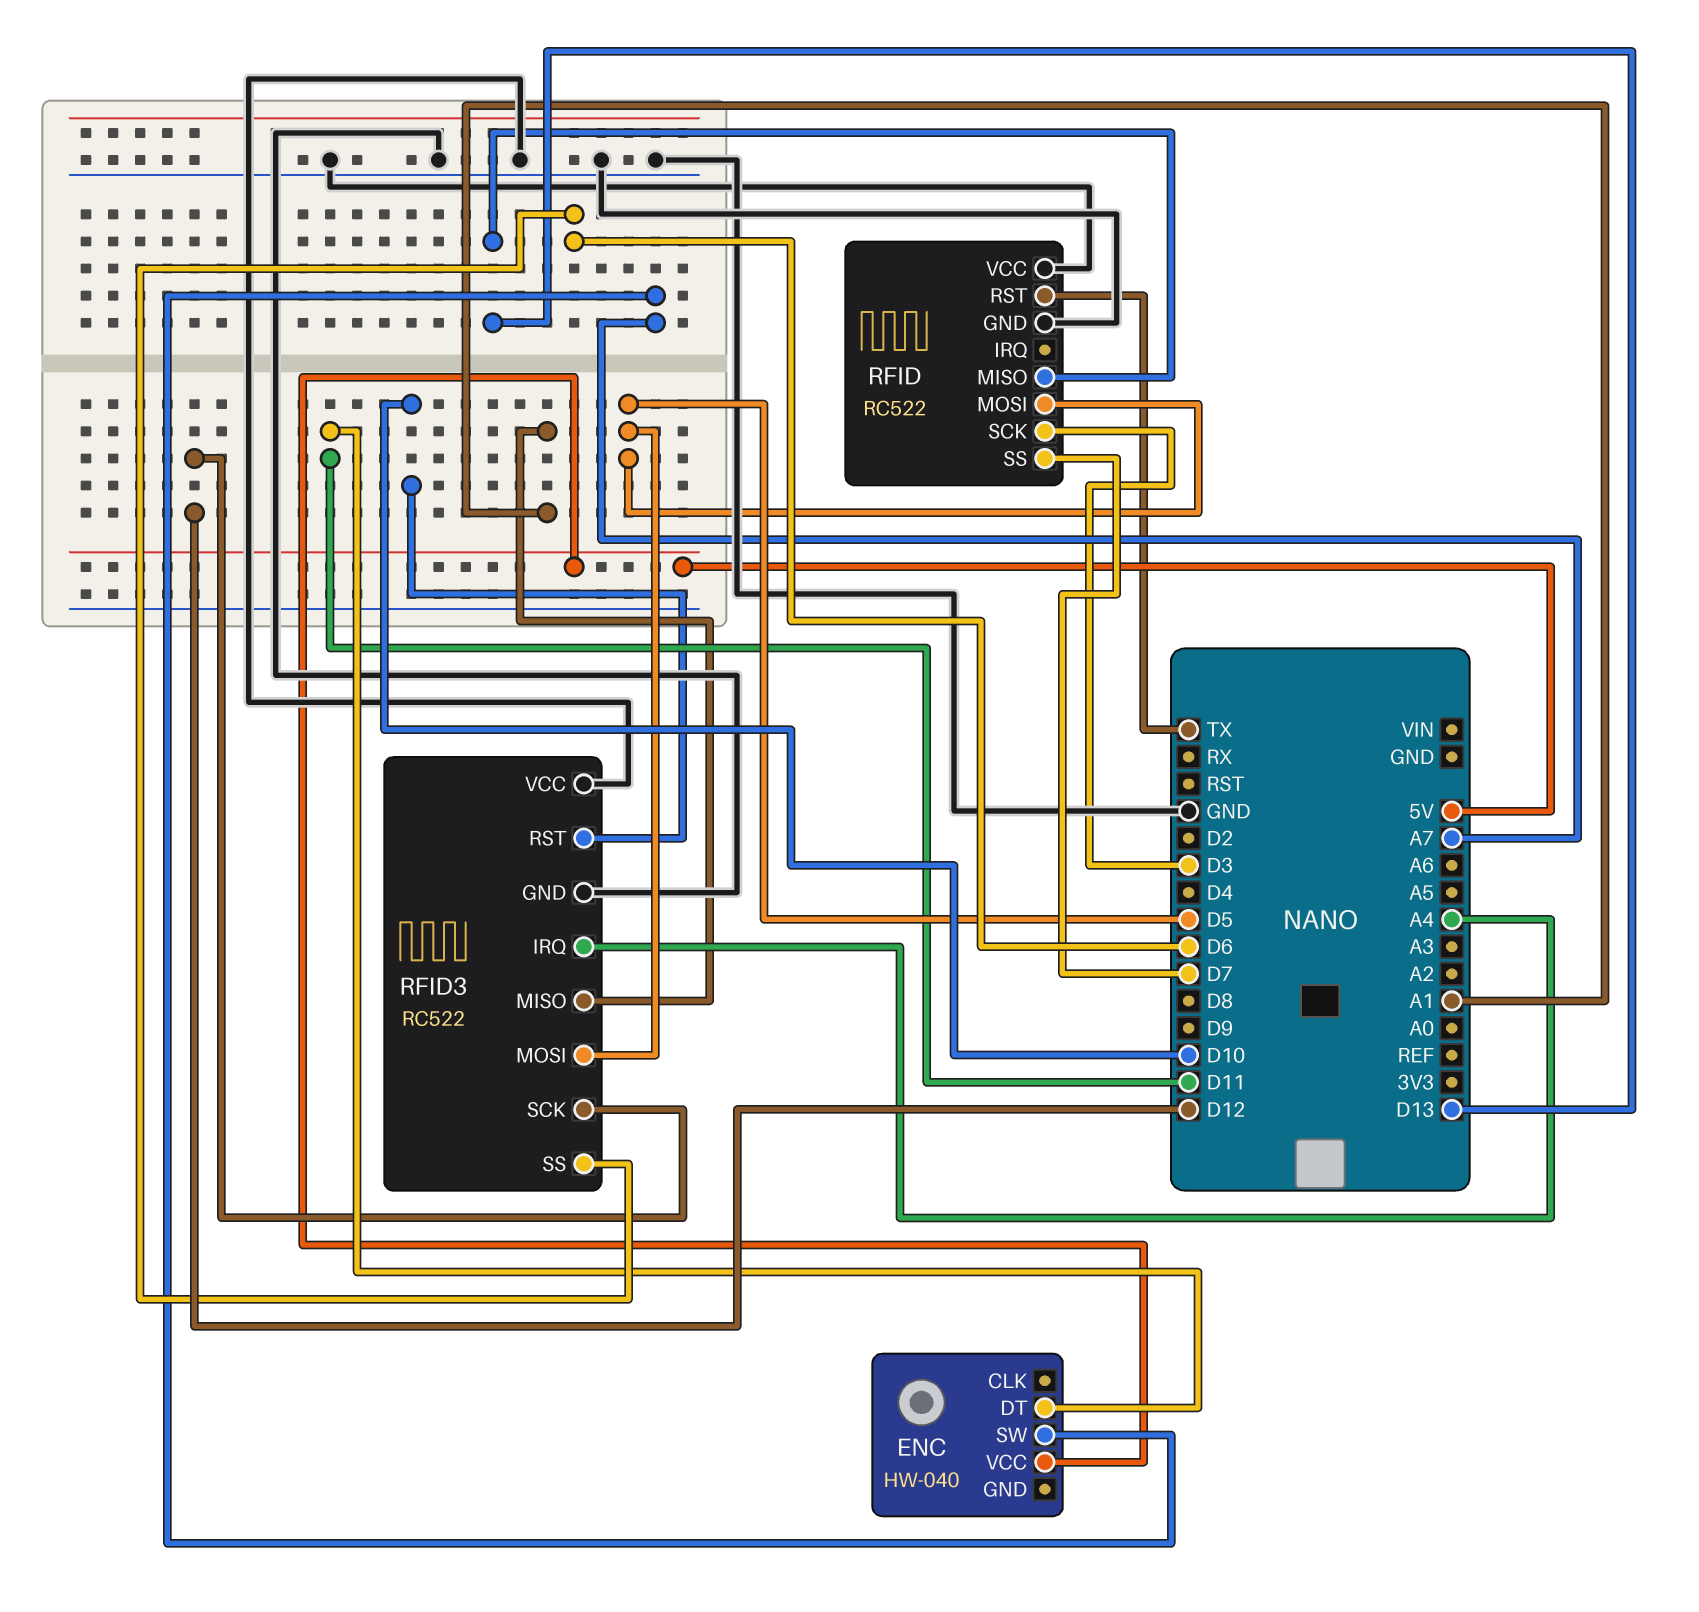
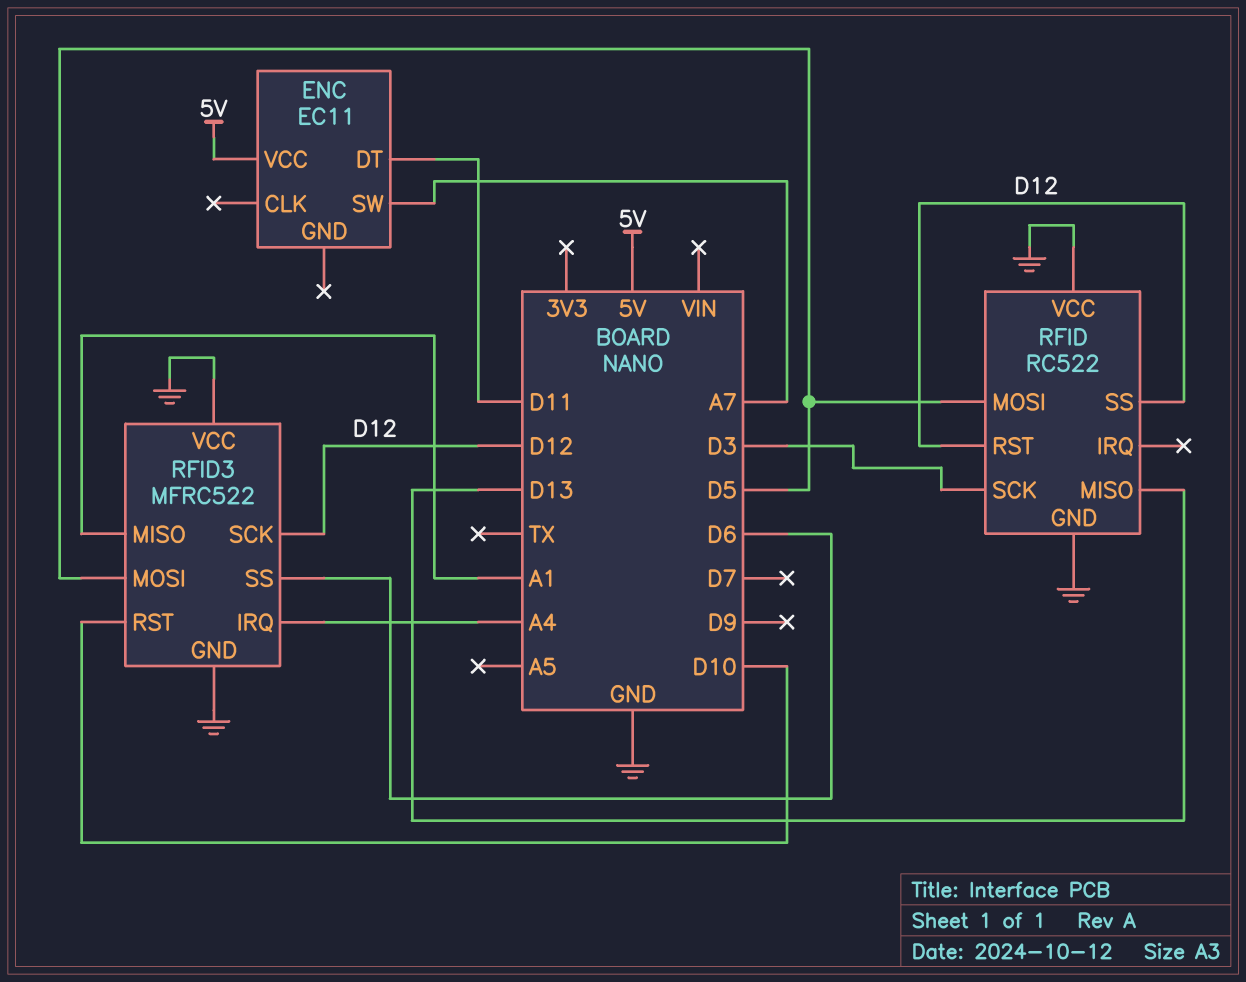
ENC: HW-040 -> EC11
RFID pin RST: TX -> D12
RFID pin SS: D7 -> D12
RFID3: RC522 -> MFRC522

